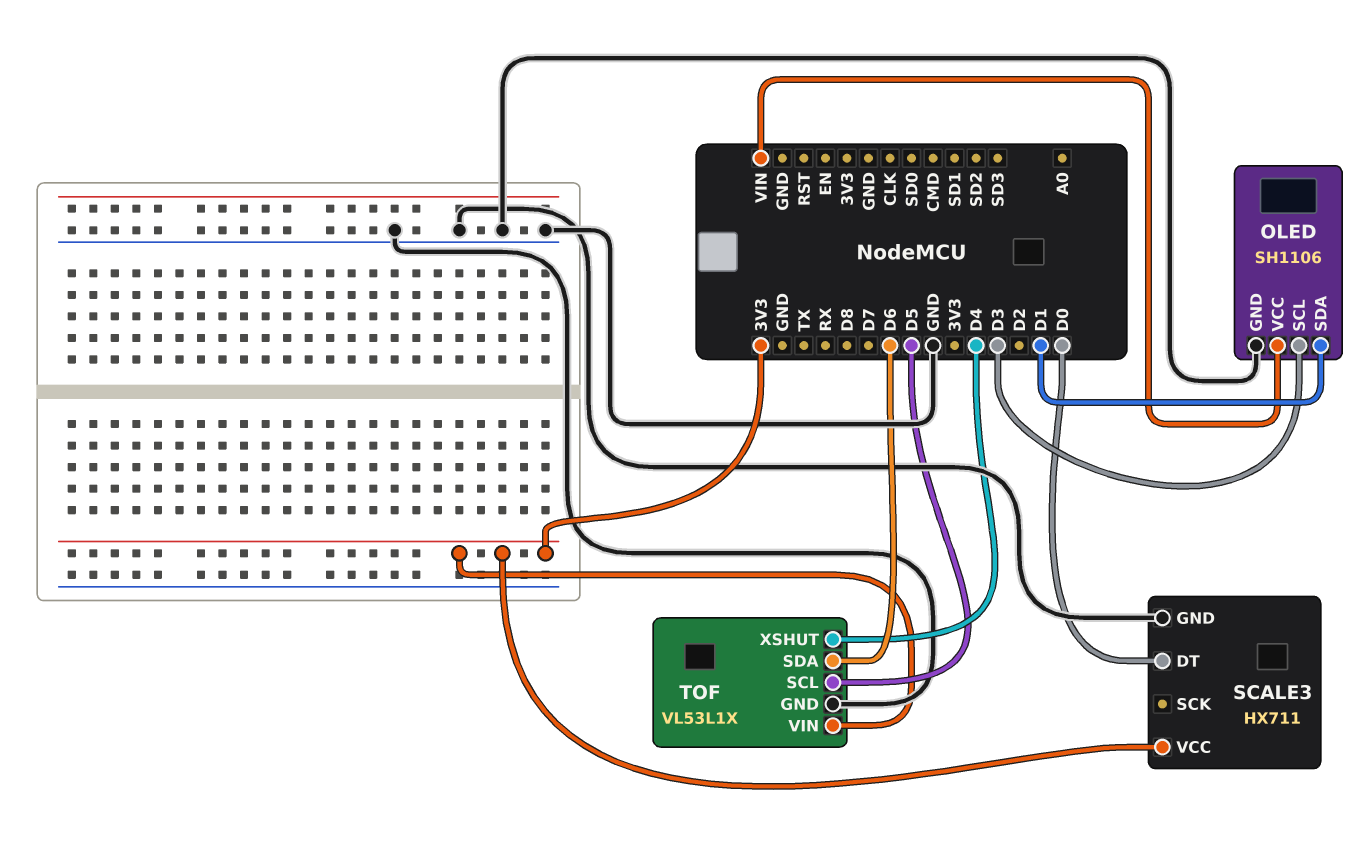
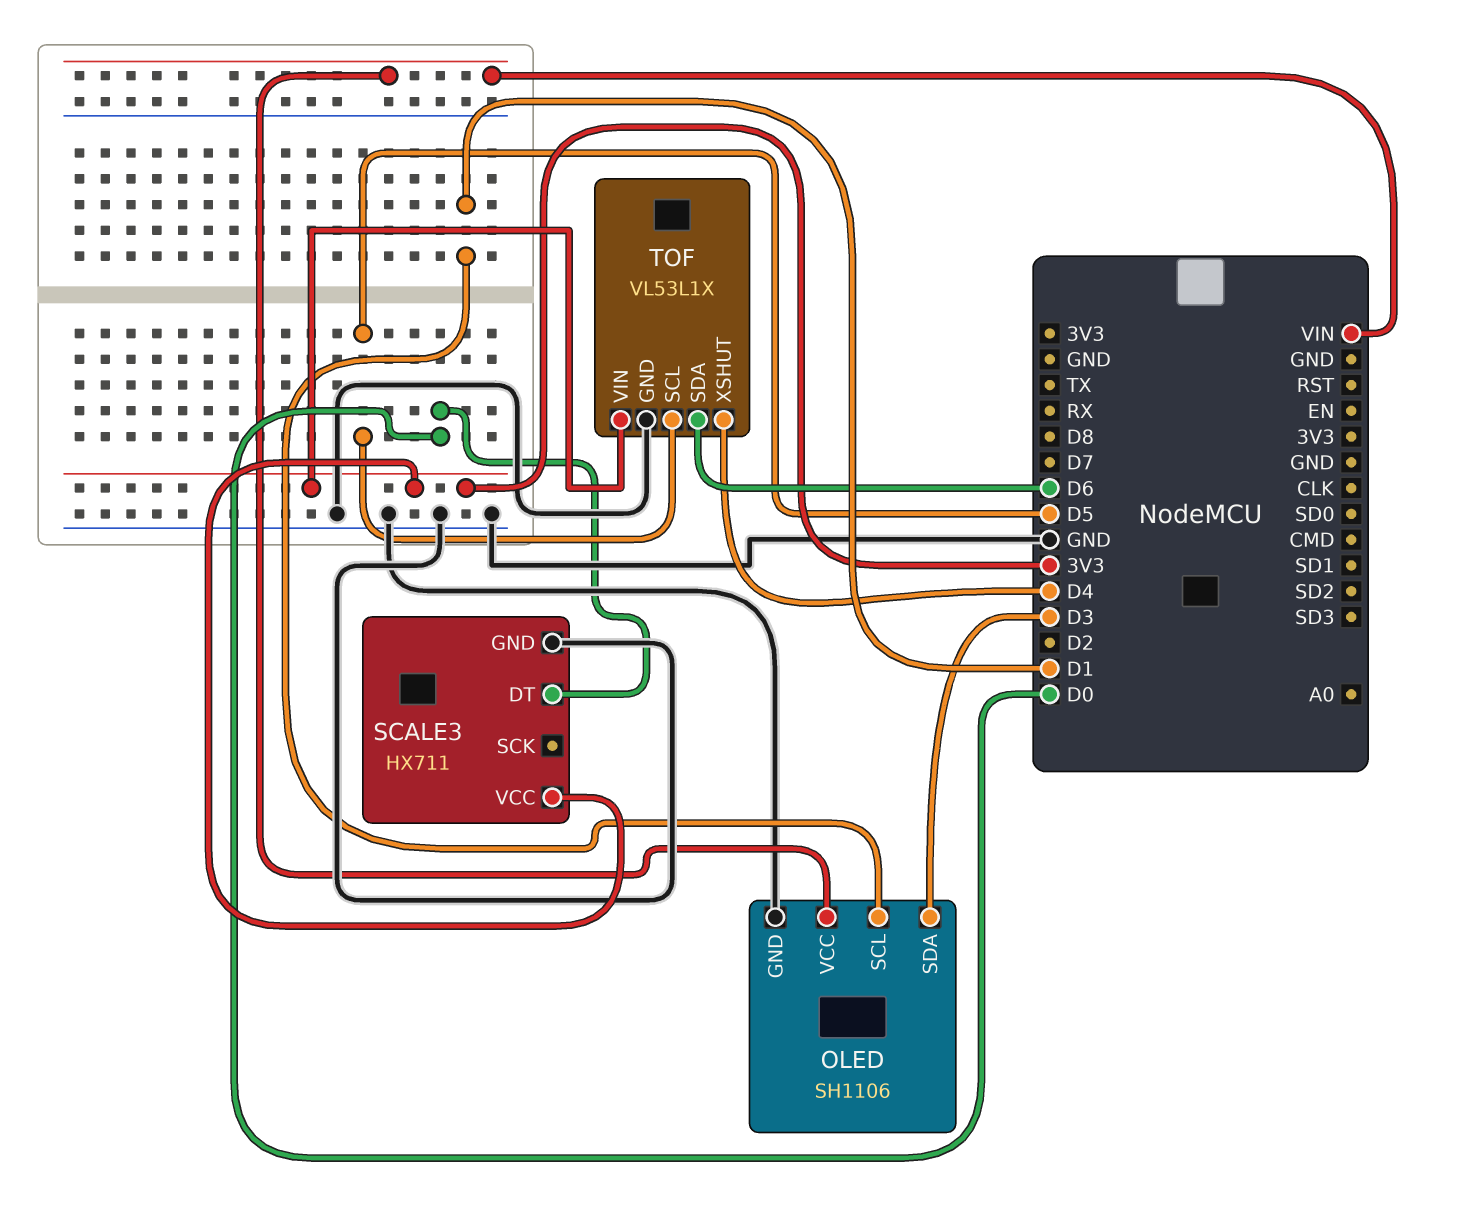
OLED pin SCL: D3 -> D1
OLED pin SDA: D1 -> D3

